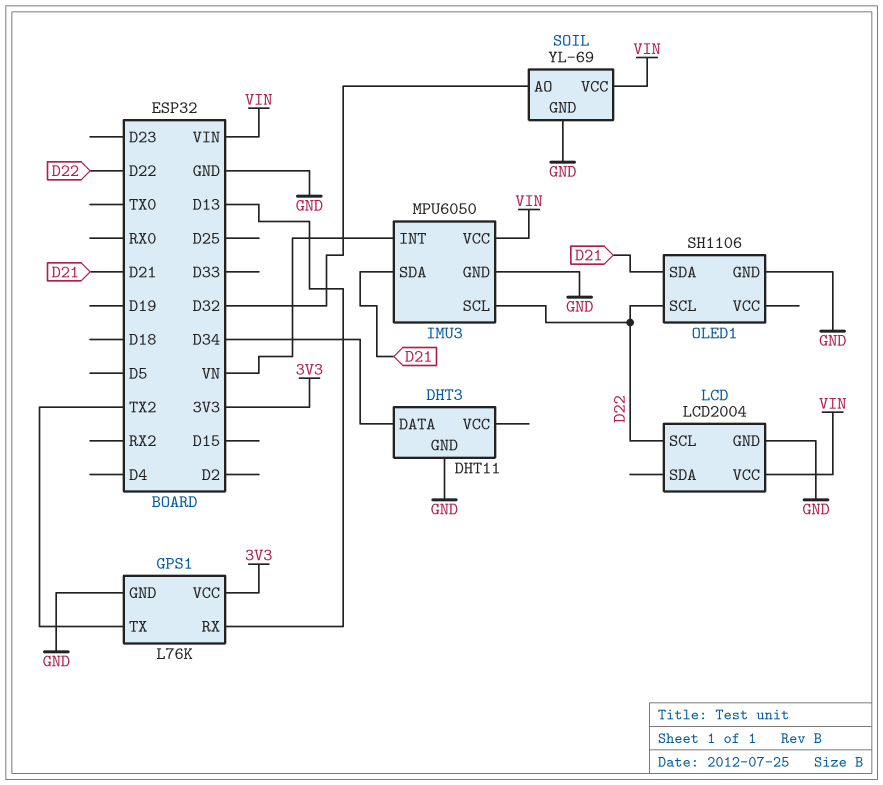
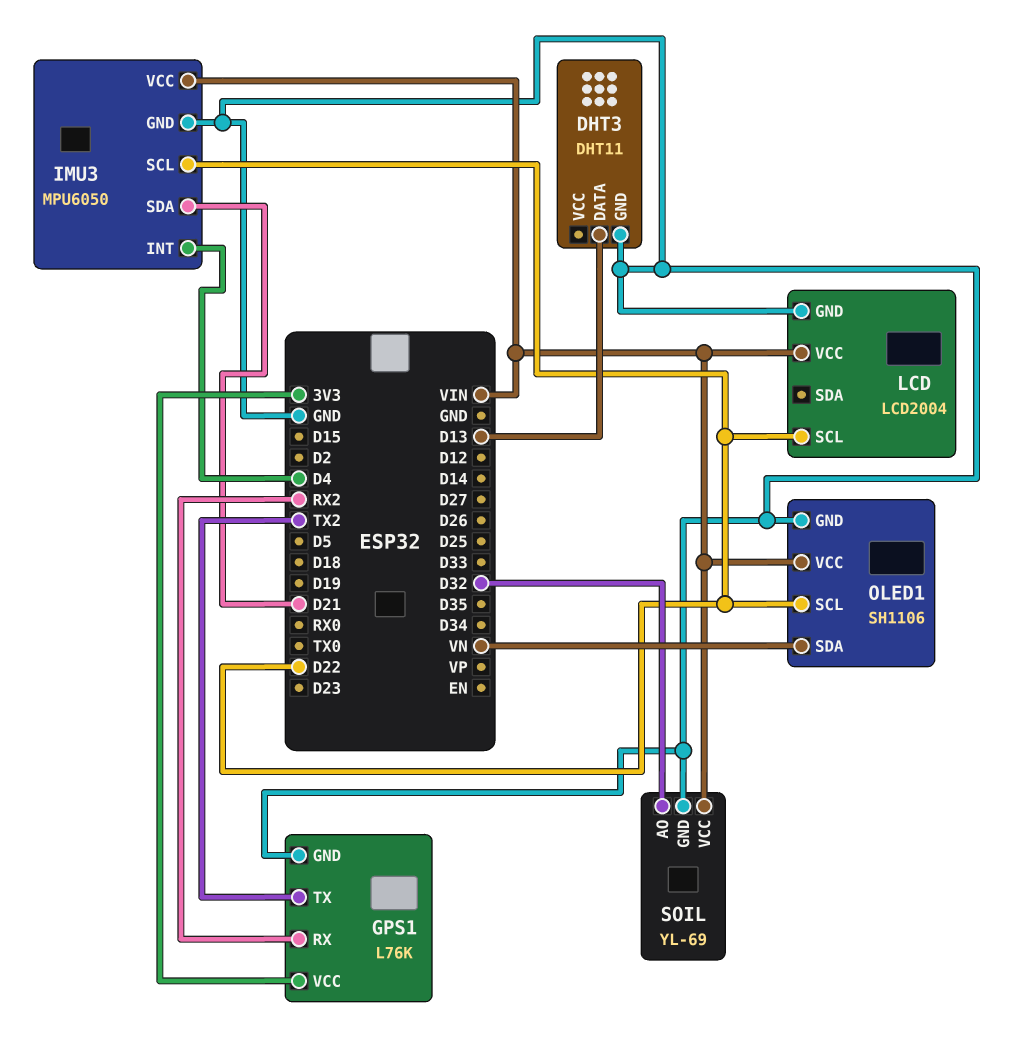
DHT3 pin DATA: D34 -> D13
GPS1 pin RX: D13 -> RX2
IMU3 pin INT: VN -> D4
OLED1 pin SDA: D21 -> VN
OLED1 pin VCC: none -> VIN

